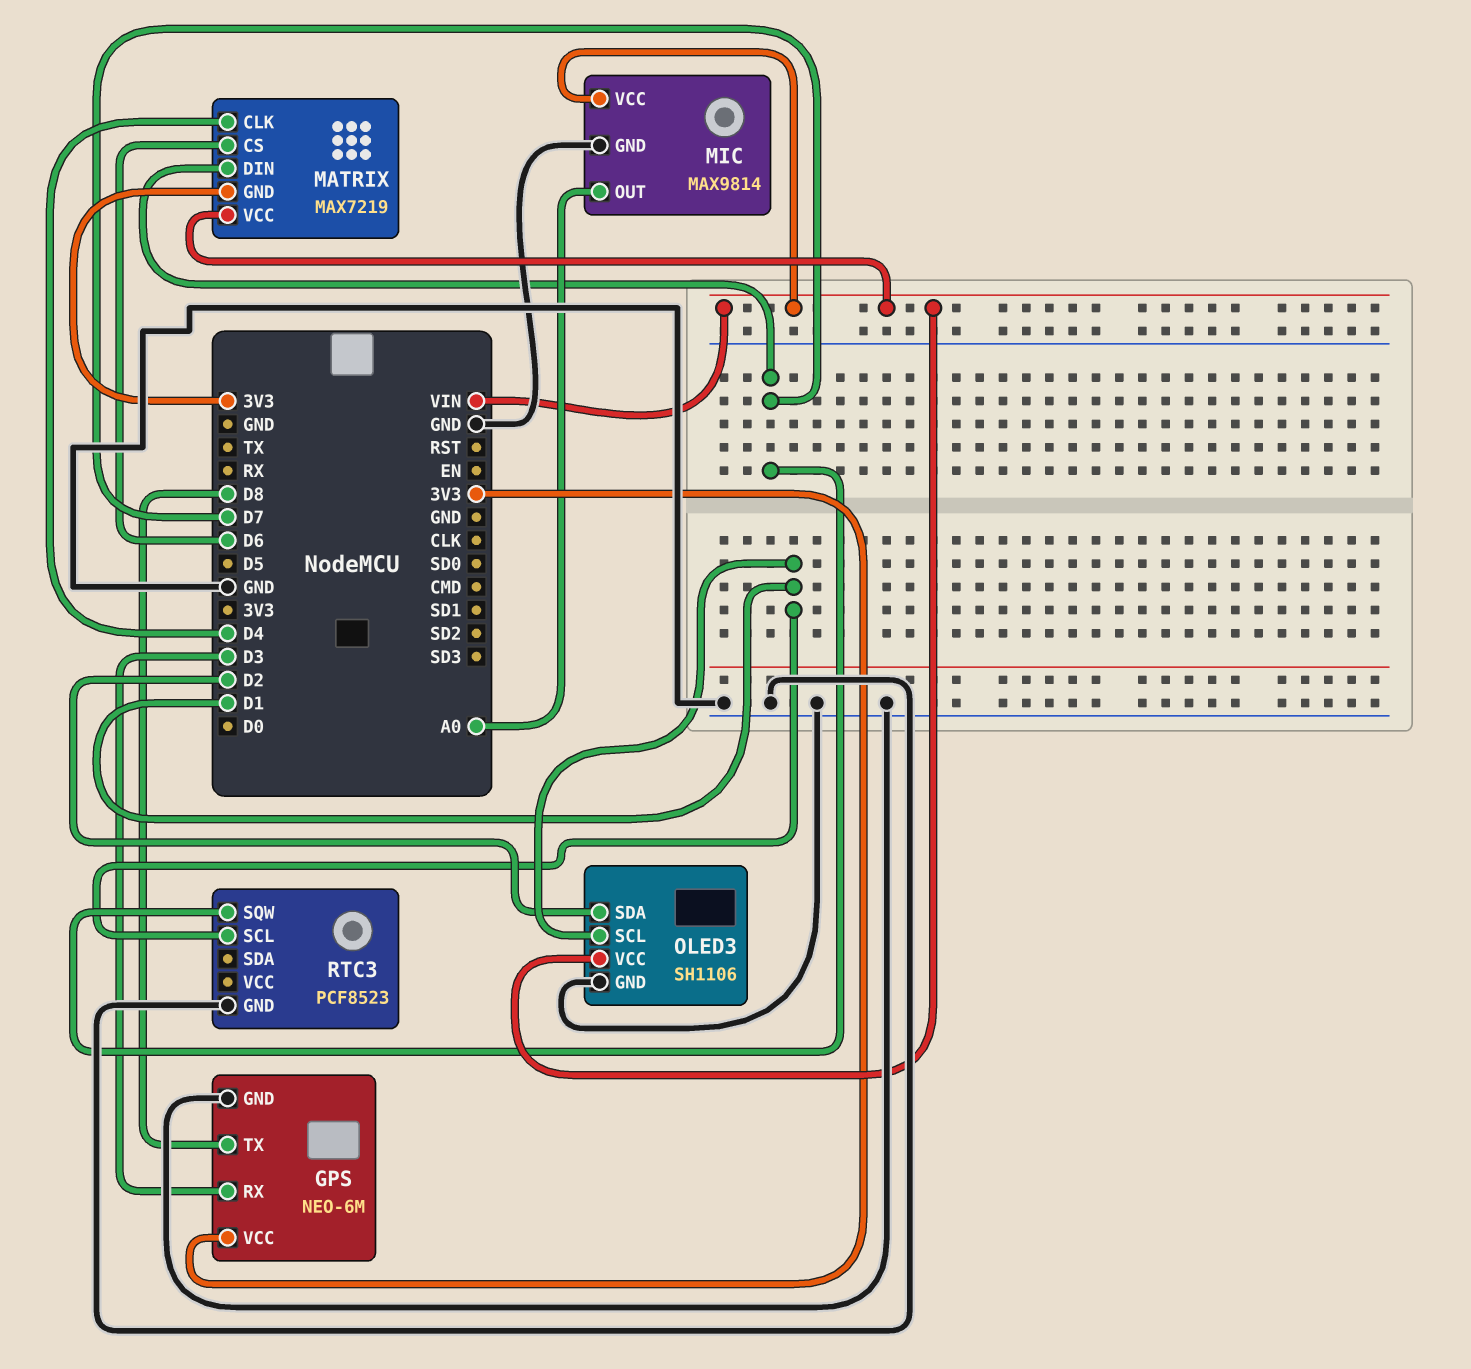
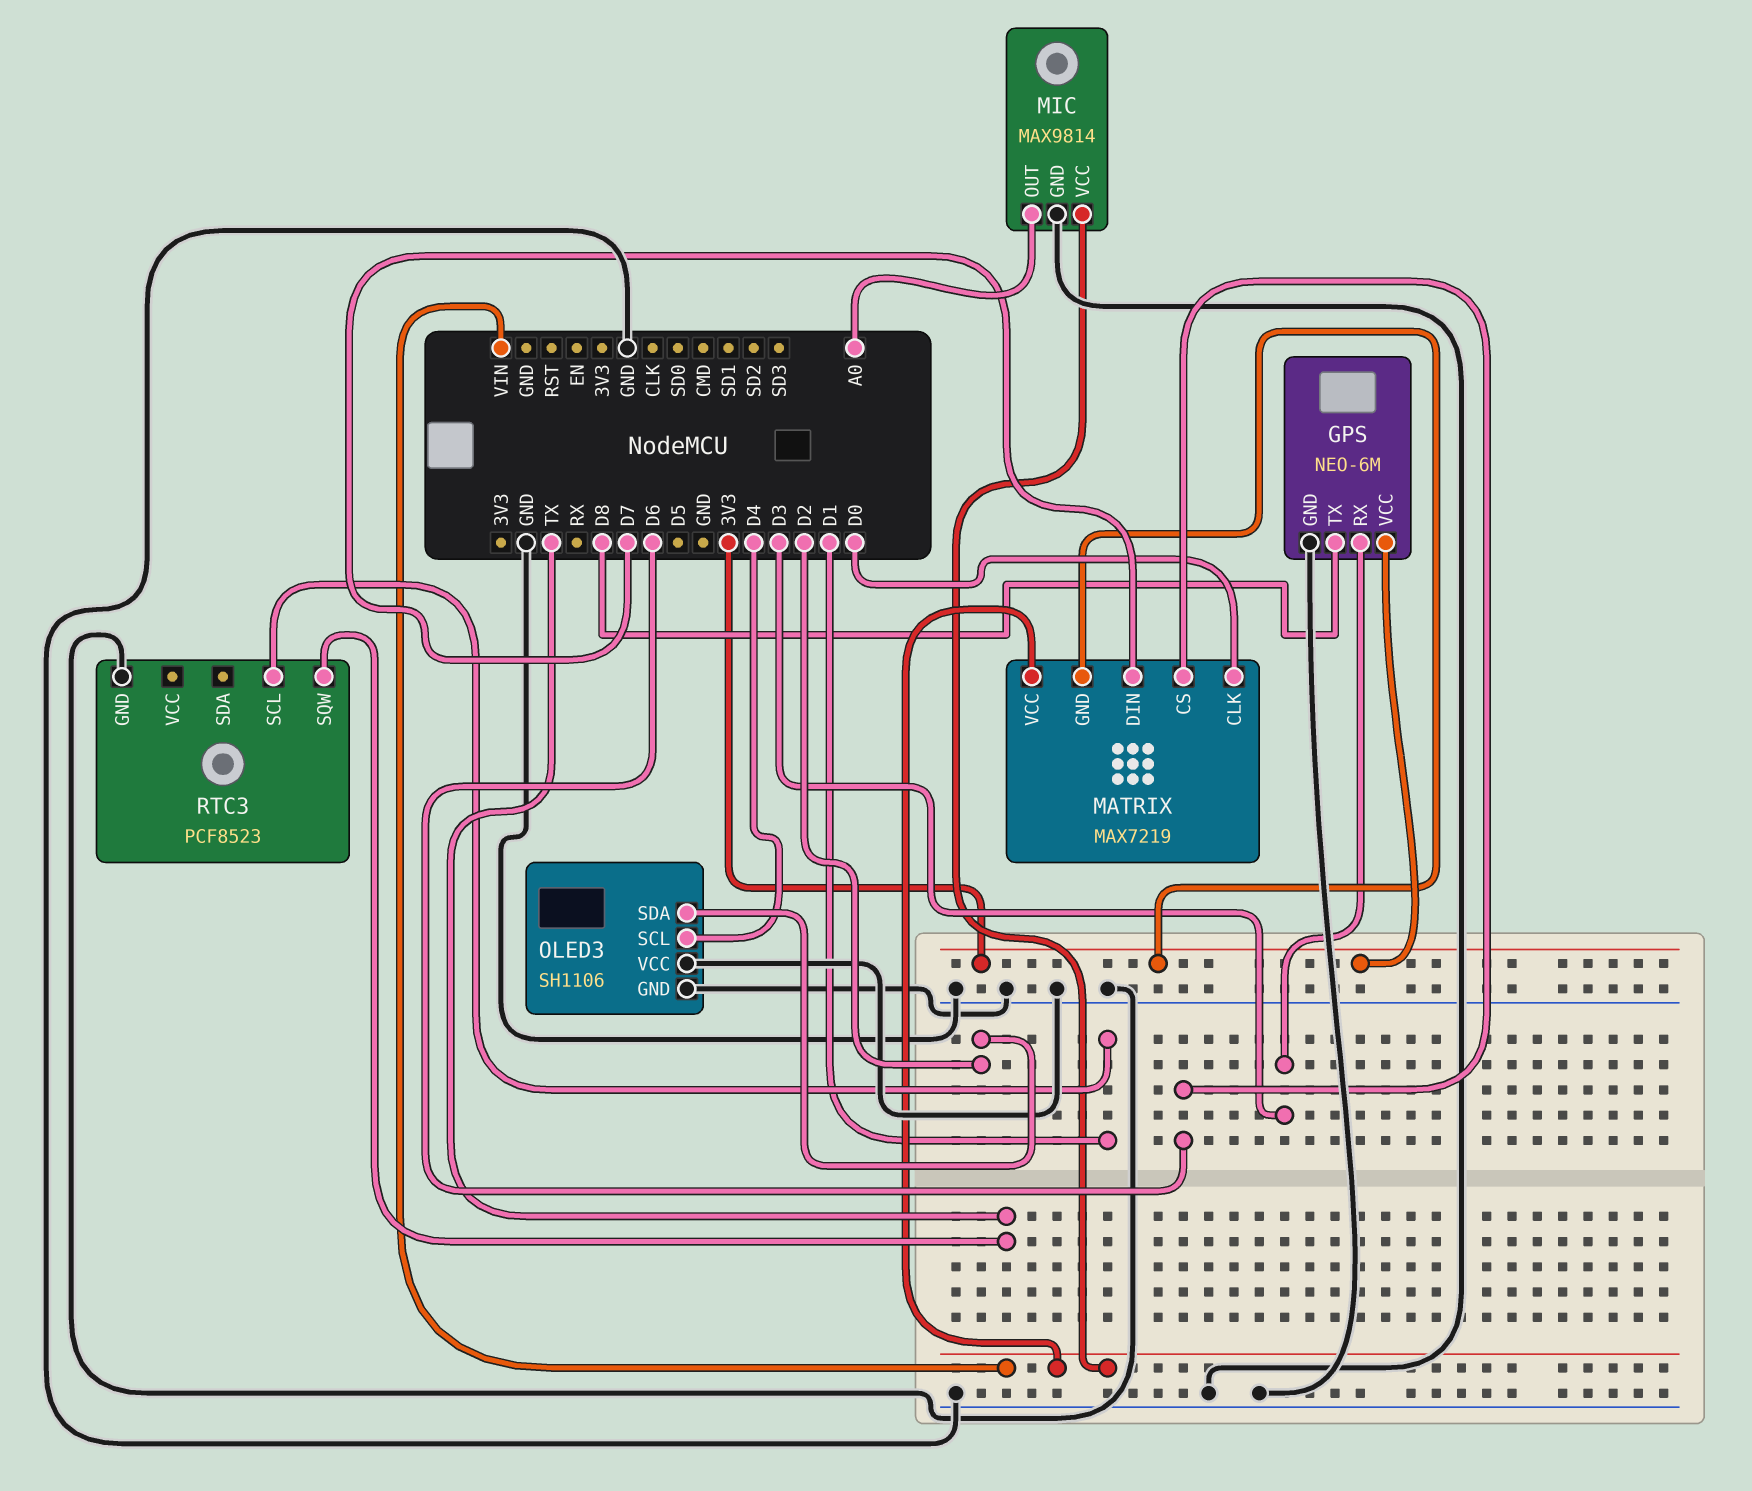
MATRIX pin CLK: D4 -> D0
OLED3 pin SCL: D1 -> D4
OLED3 pin VCC: VIN -> GND
RTC3 pin SQW: D7 -> TX

